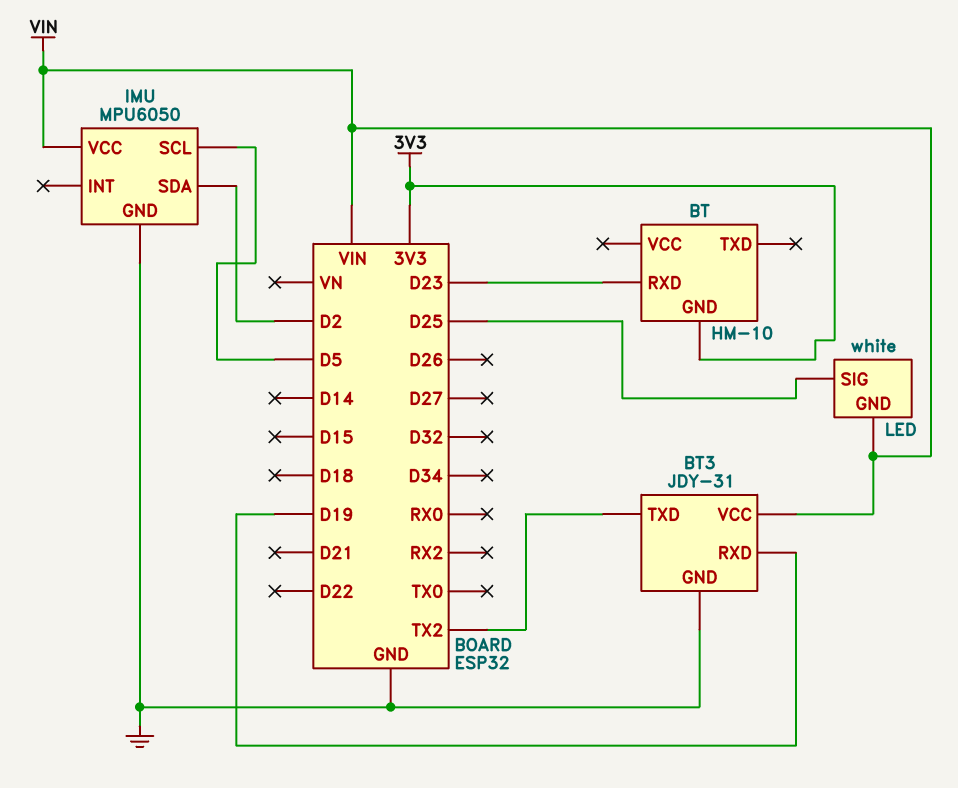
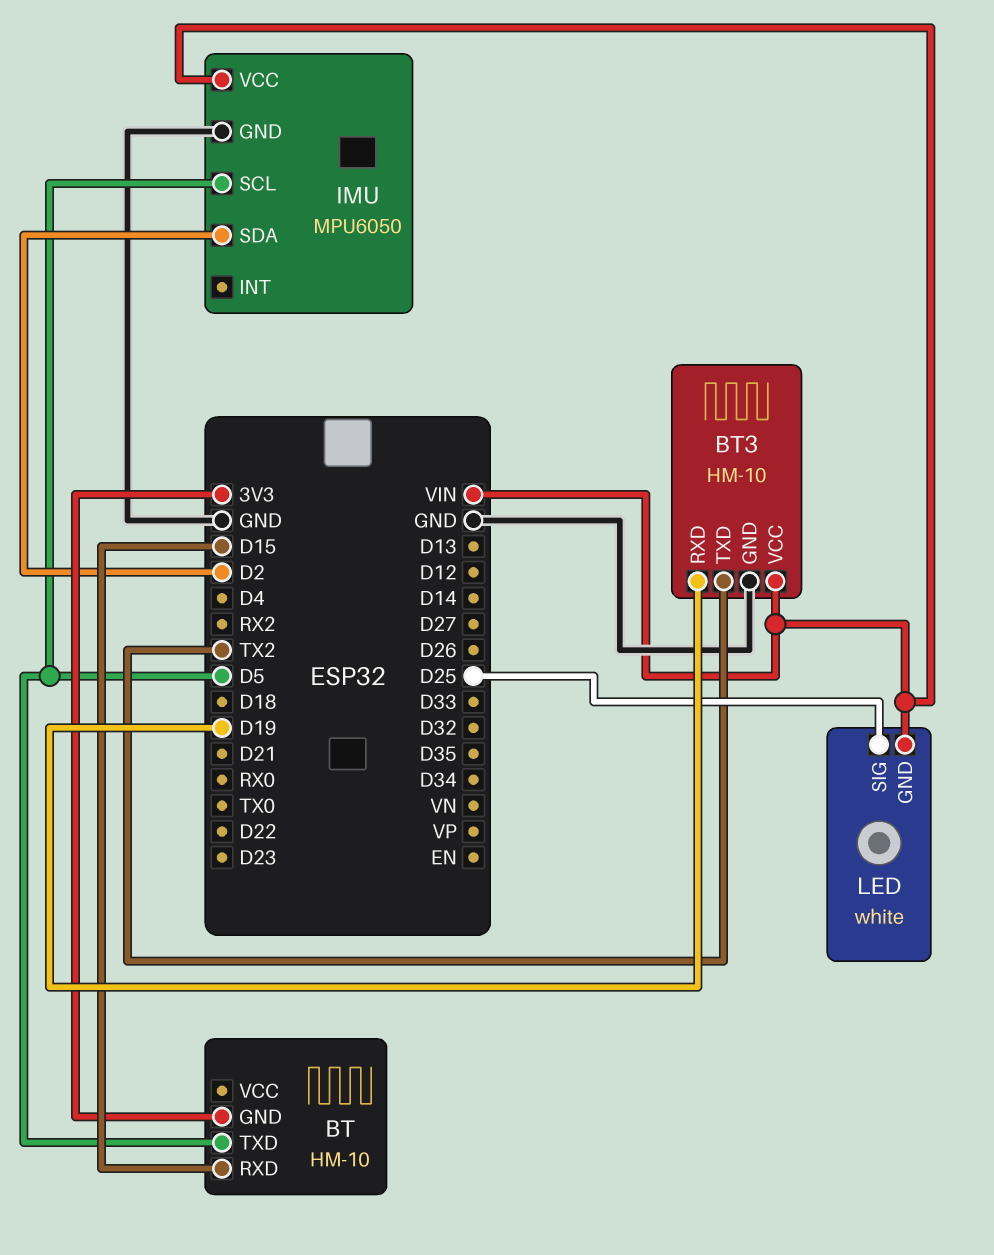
BT pin RXD: D23 -> D15
BT pin TXD: none -> D5
BT3: JDY-31 -> HM-10

